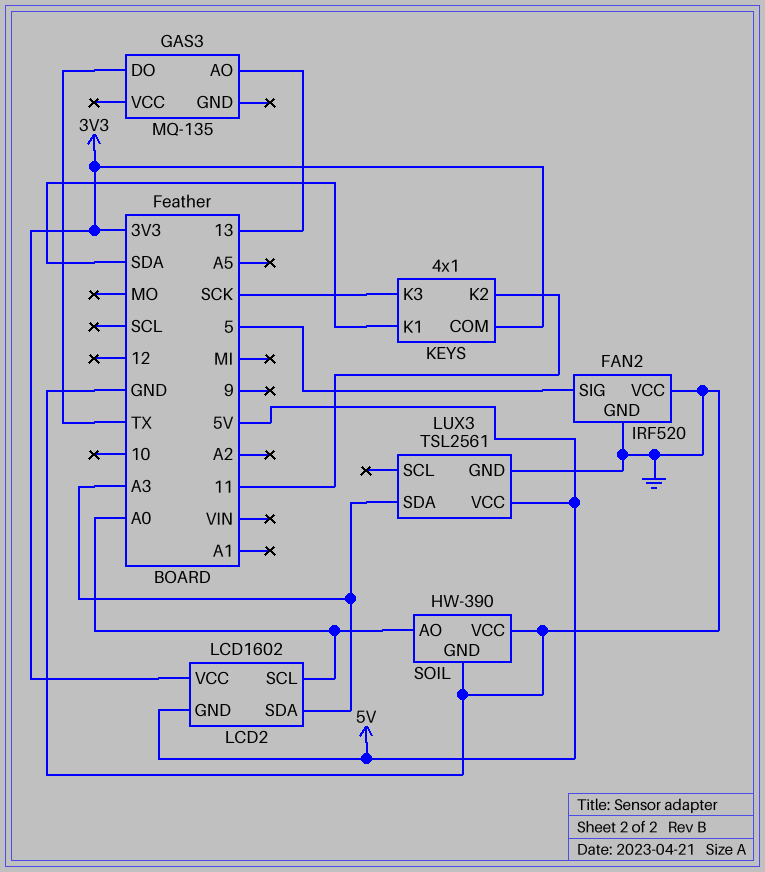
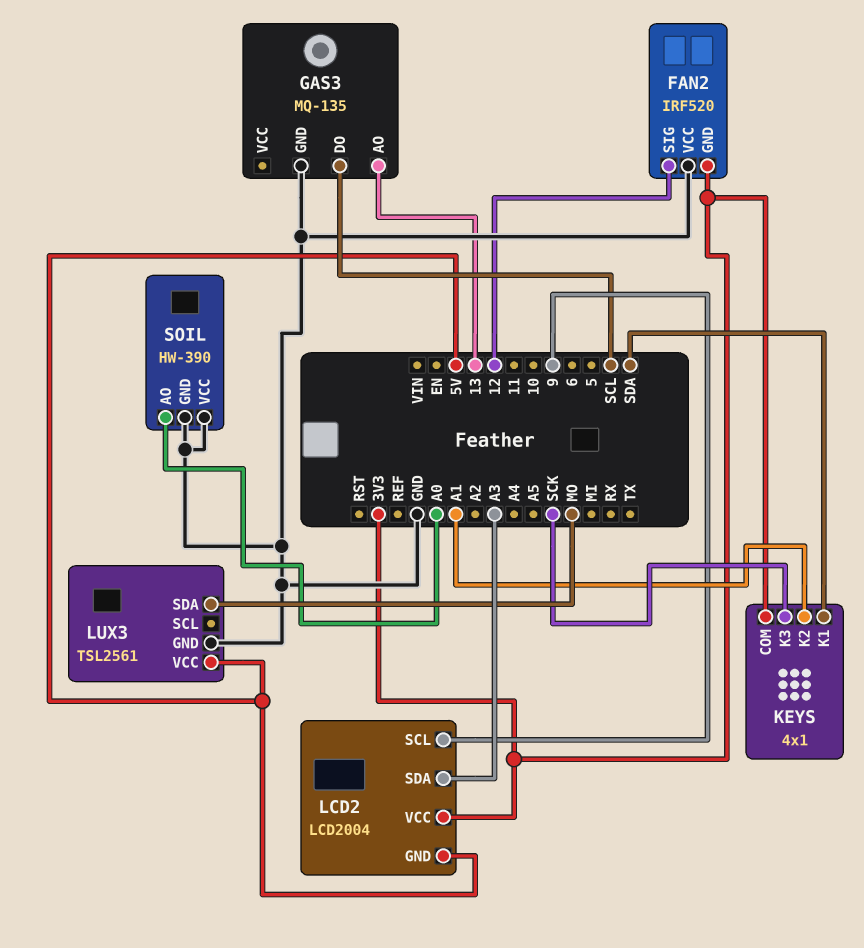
FAN2 pin GND: GND -> 3V3
FAN2 pin SIG: 5 -> 12
GAS3 pin DO: TX -> SCL
GAS3 pin GND: none -> GND
KEYS pin K2: 11 -> A1
LCD2: LCD1602 -> LCD2004
LCD2 pin SCL: A0 -> 9
LUX3 pin SDA: A3 -> MO

